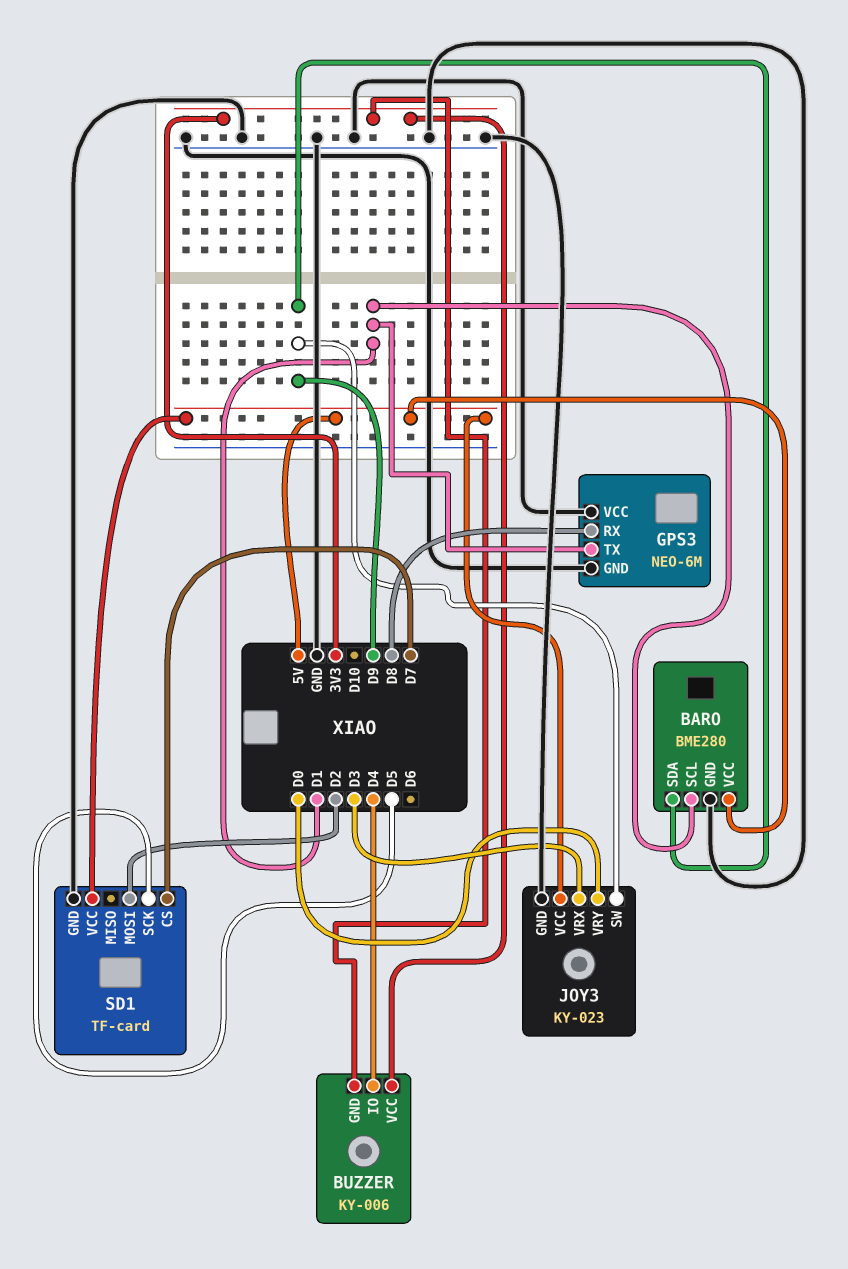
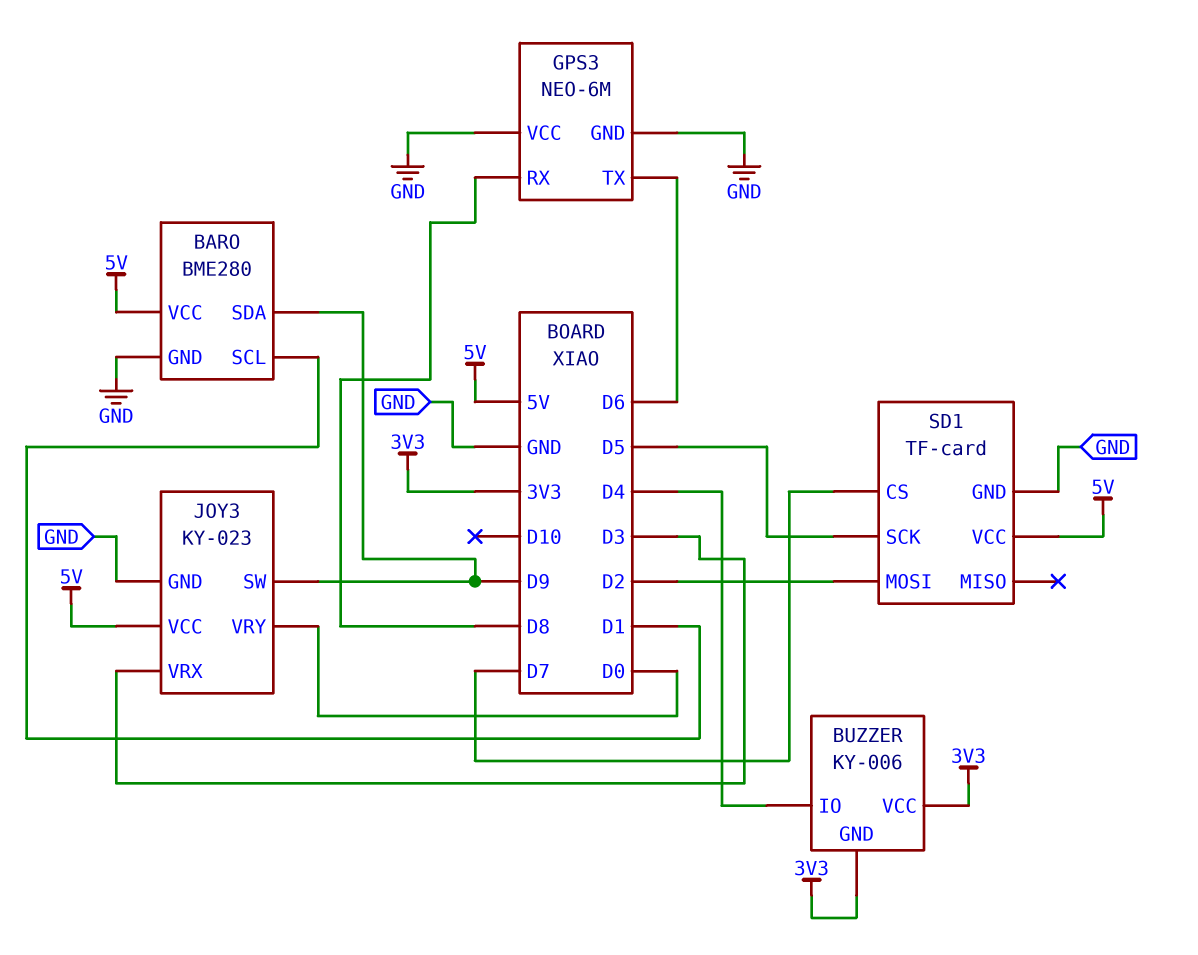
GPS3 pin TX: D1 -> D6

